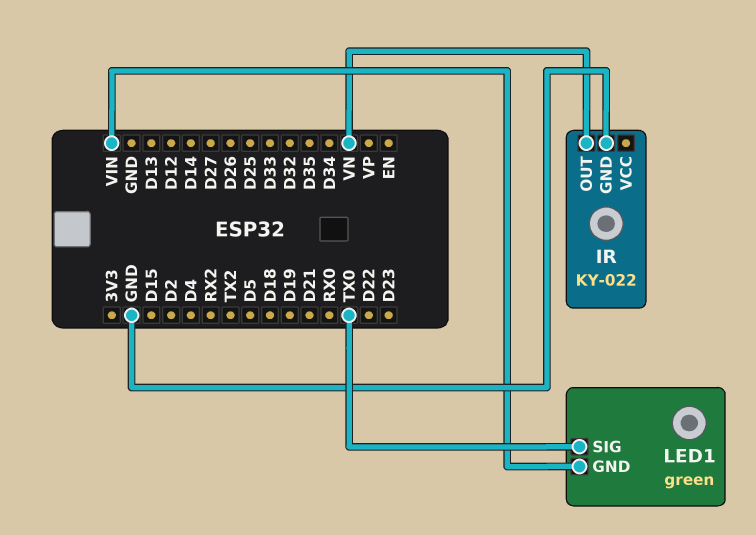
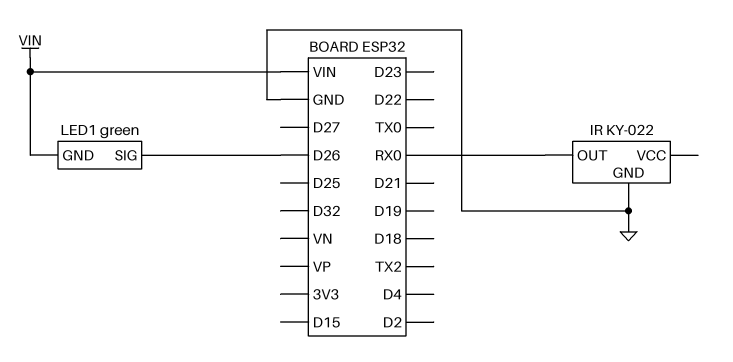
IR pin OUT: VN -> RX0
LED1 pin SIG: TX0 -> D26

